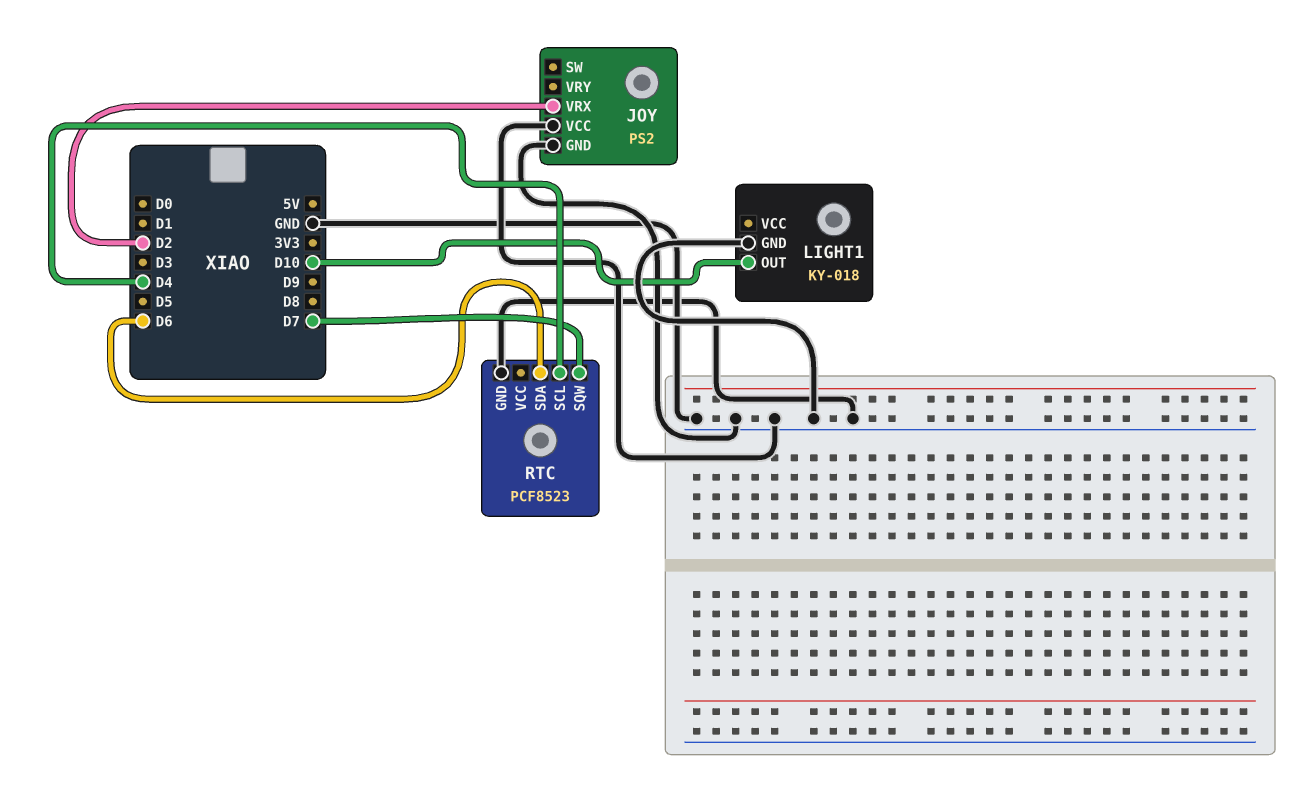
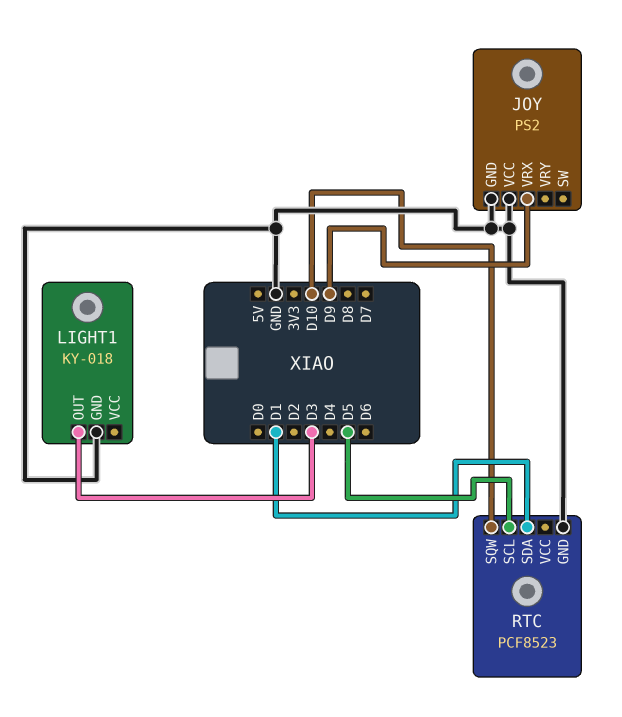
JOY pin VRX: D2 -> D9
LIGHT1 pin OUT: D10 -> D3
RTC pin SCL: D4 -> D5
RTC pin SDA: D6 -> D1
RTC pin SQW: D7 -> D10

